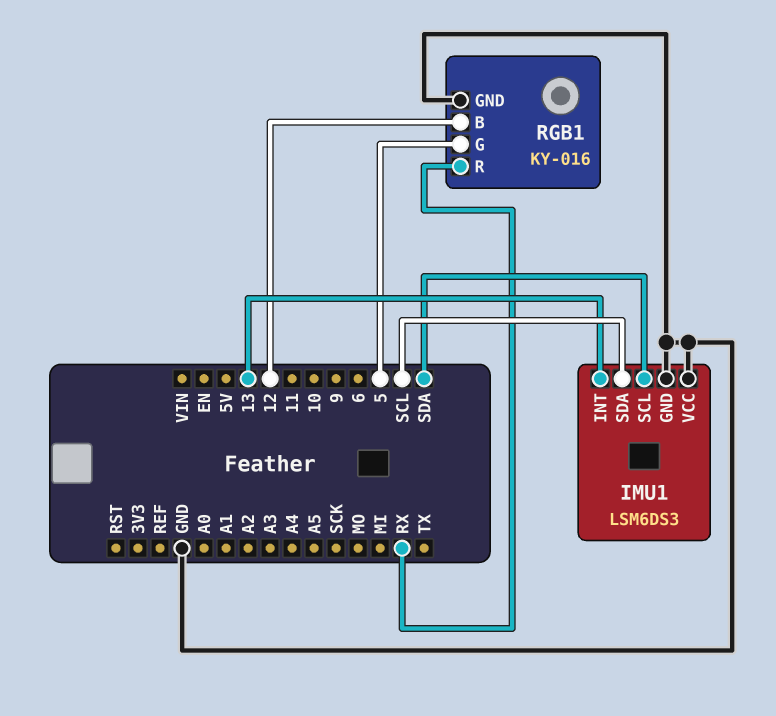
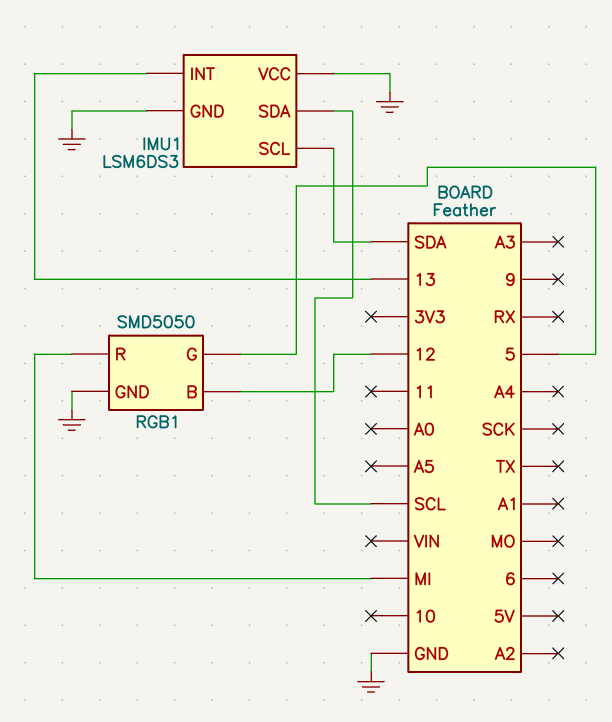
RGB1: KY-016 -> SMD5050
RGB1 pin R: RX -> MI

